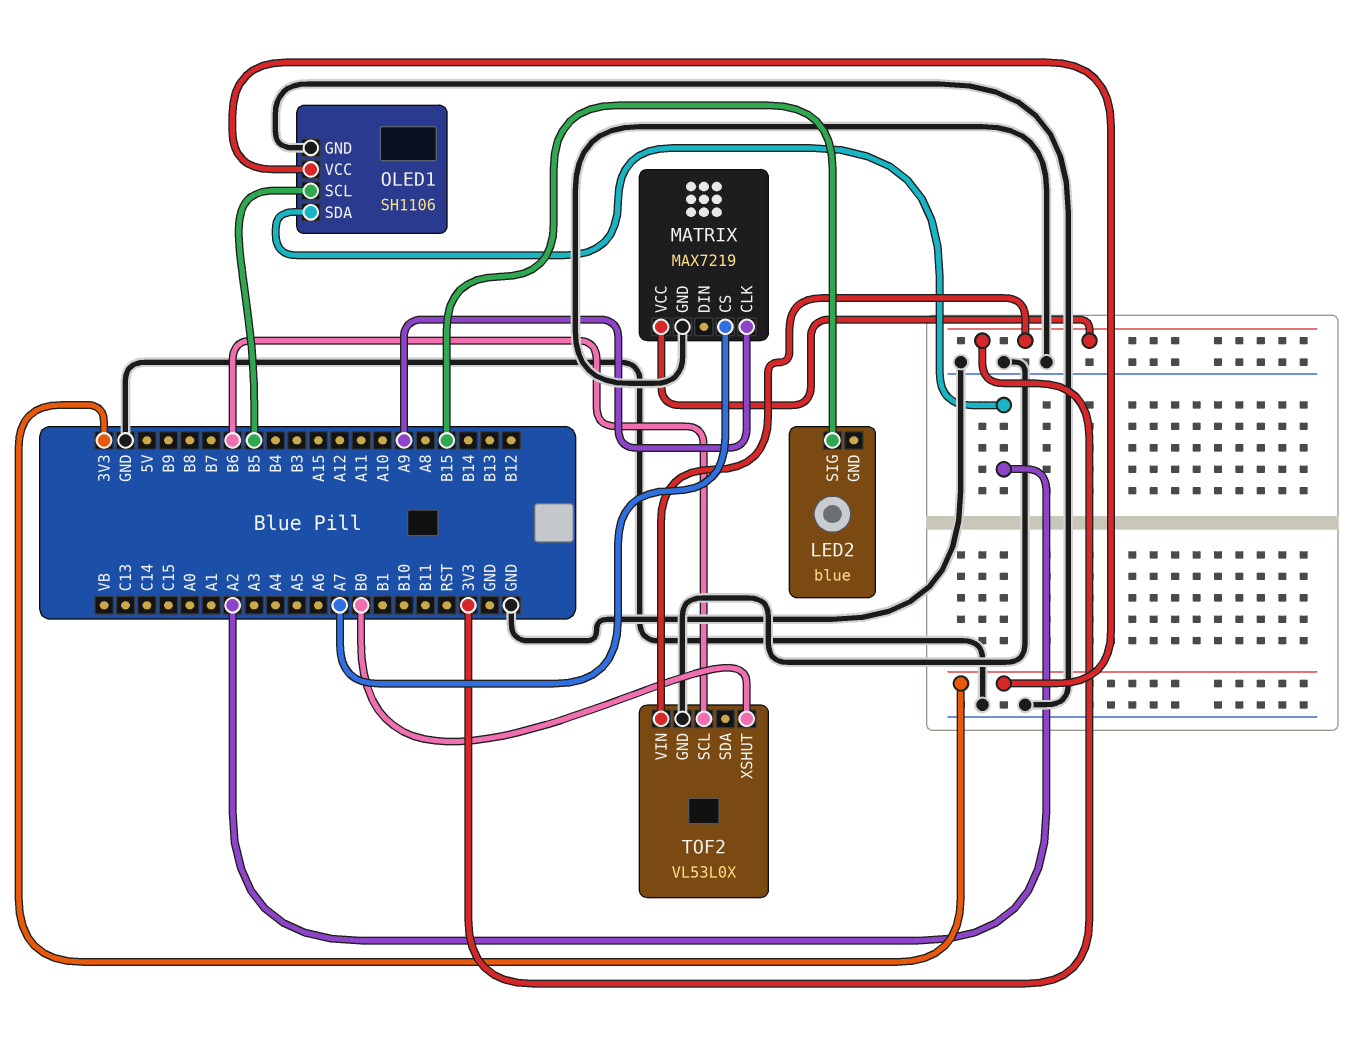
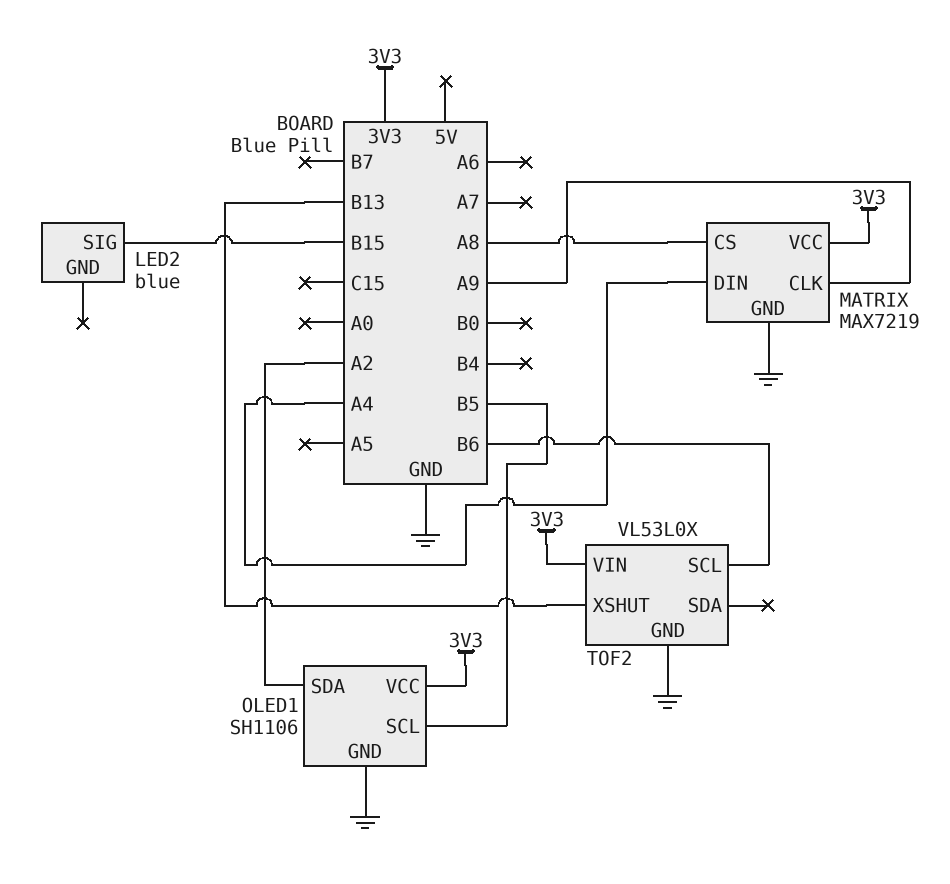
MATRIX pin CS: A7 -> A8
MATRIX pin DIN: none -> A4
TOF2 pin XSHUT: B0 -> B13

